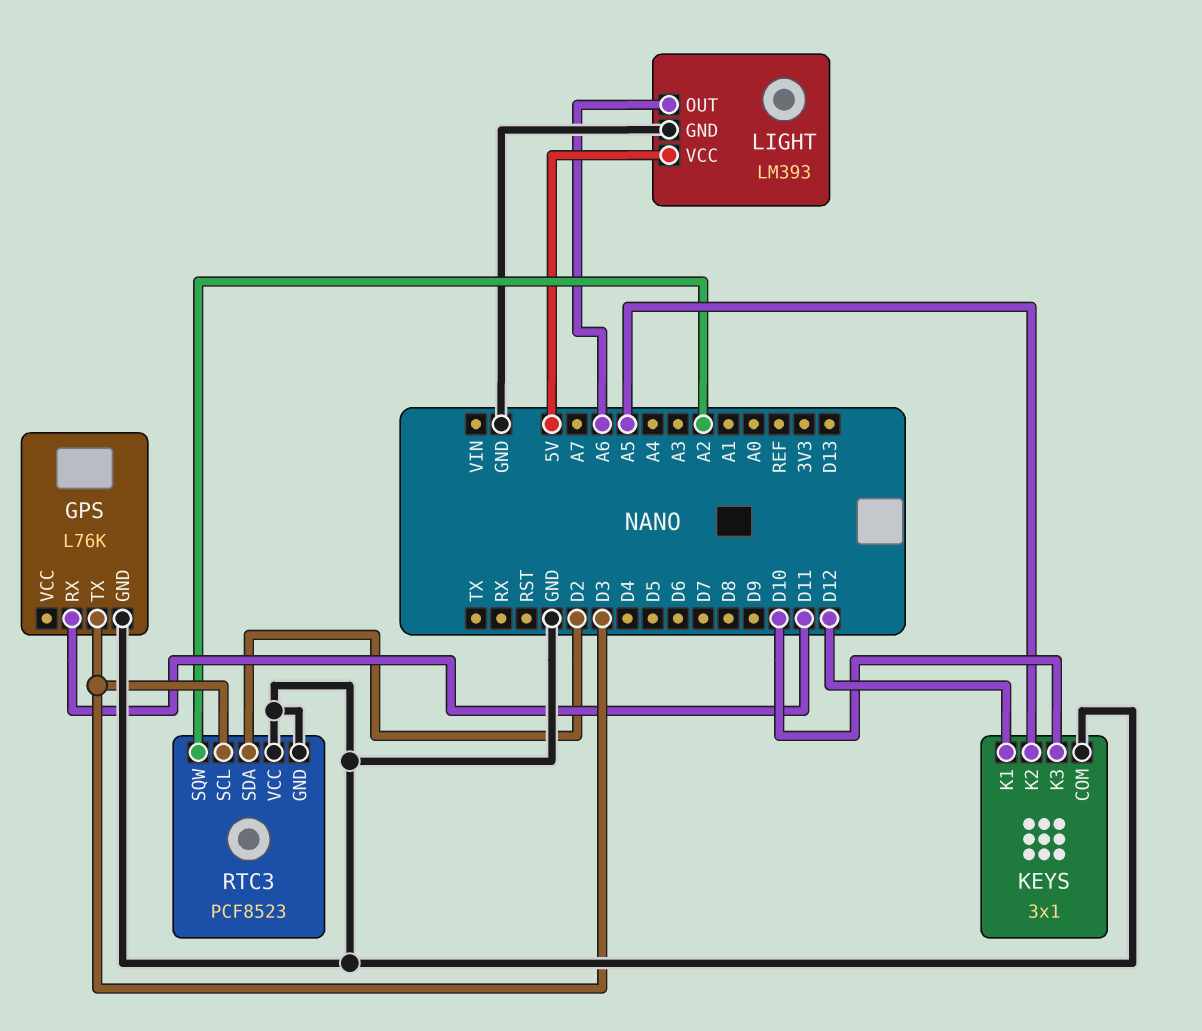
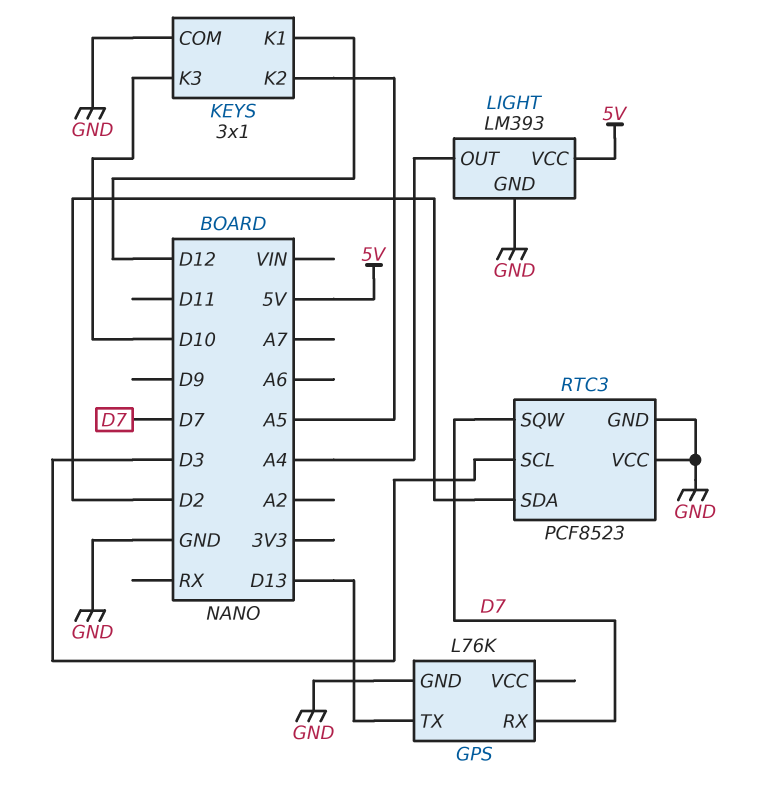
GPS pin RX: D11 -> D7
GPS pin TX: D3 -> D13
LIGHT pin OUT: A6 -> A4
RTC3 pin SQW: A2 -> D7

